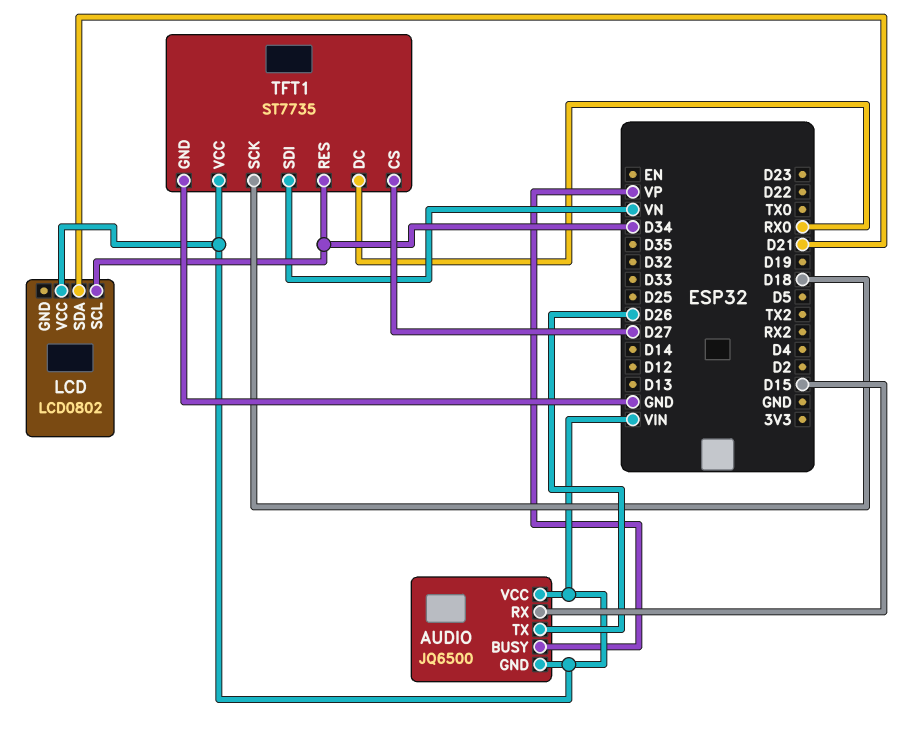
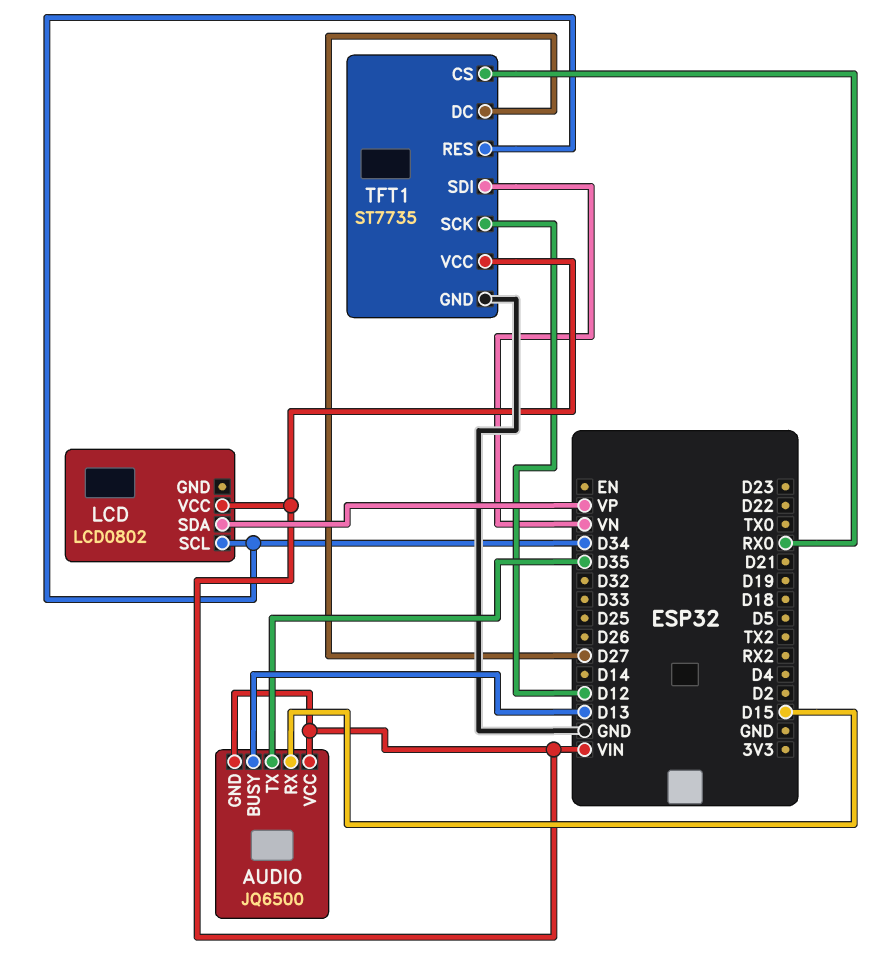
AUDIO pin BUSY: VP -> D13
AUDIO pin TX: D26 -> D35
LCD pin SDA: D21 -> VP
TFT1 pin CS: D27 -> RX0
TFT1 pin DC: RX0 -> D27
TFT1 pin SCK: D18 -> D12

